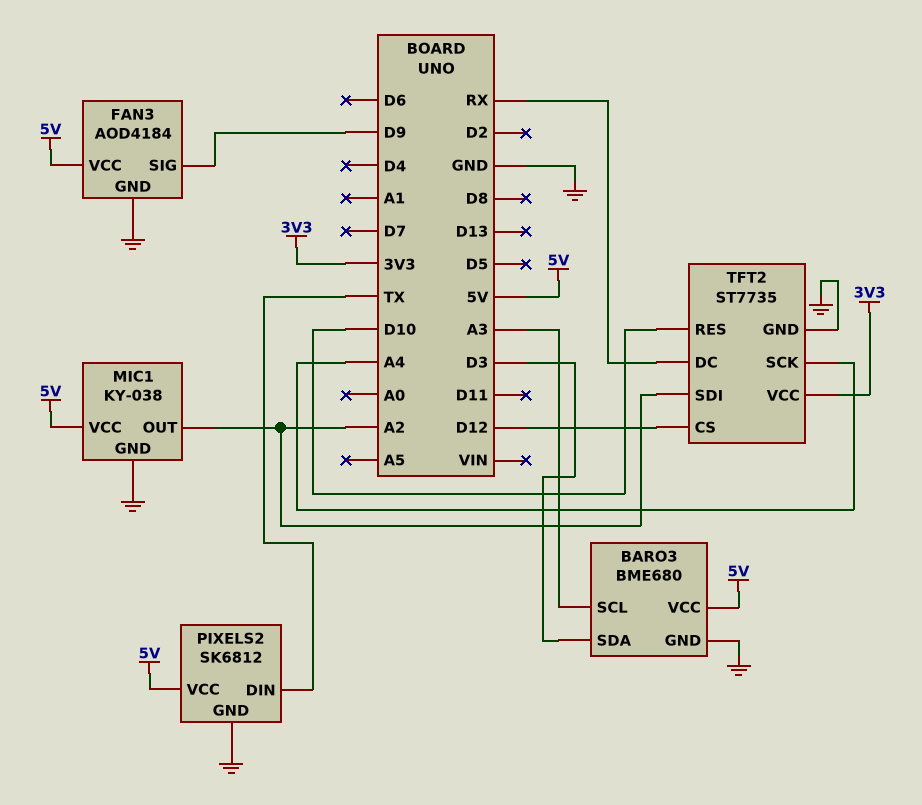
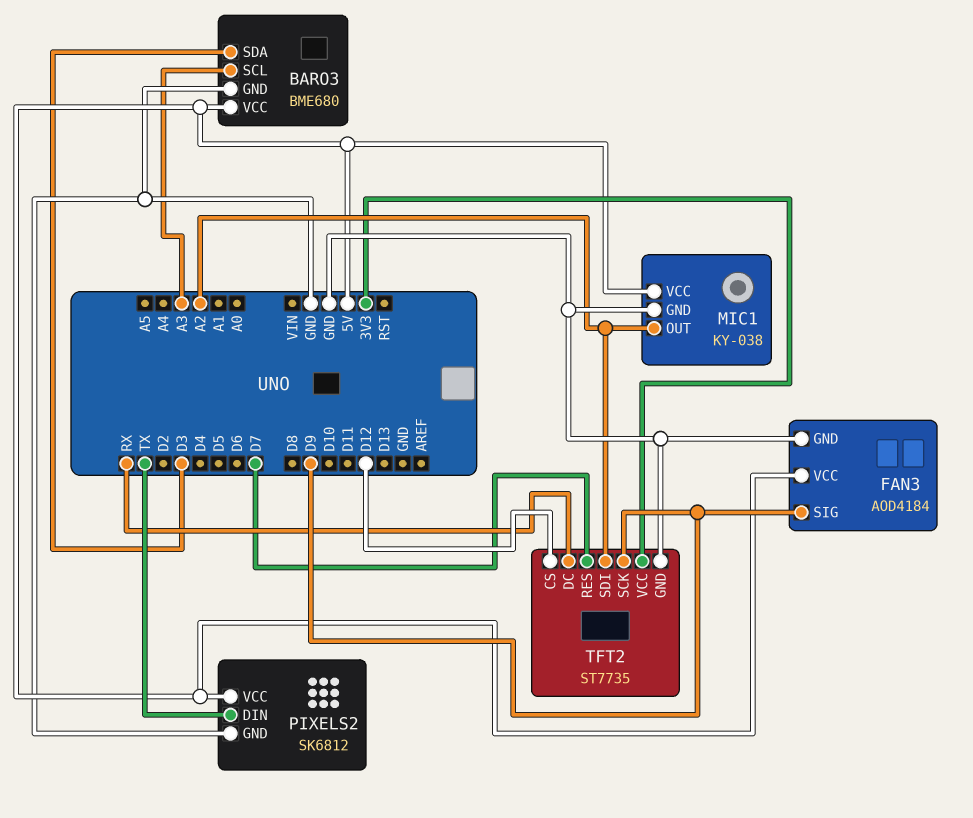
TFT2 pin RES: D10 -> D7
TFT2 pin SCK: A4 -> D9

